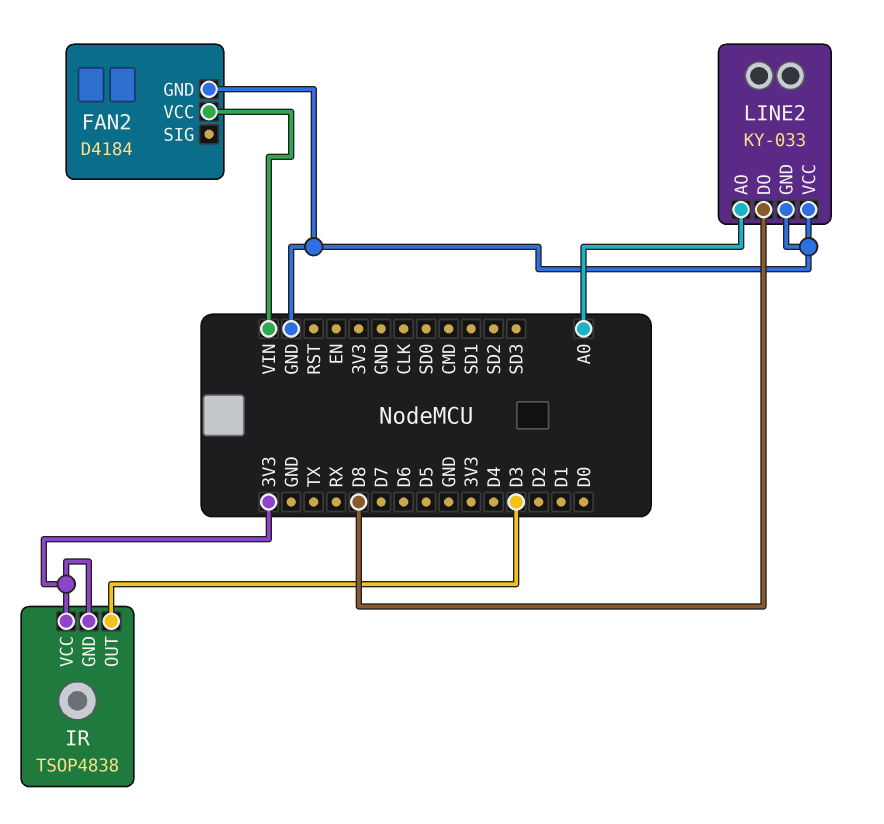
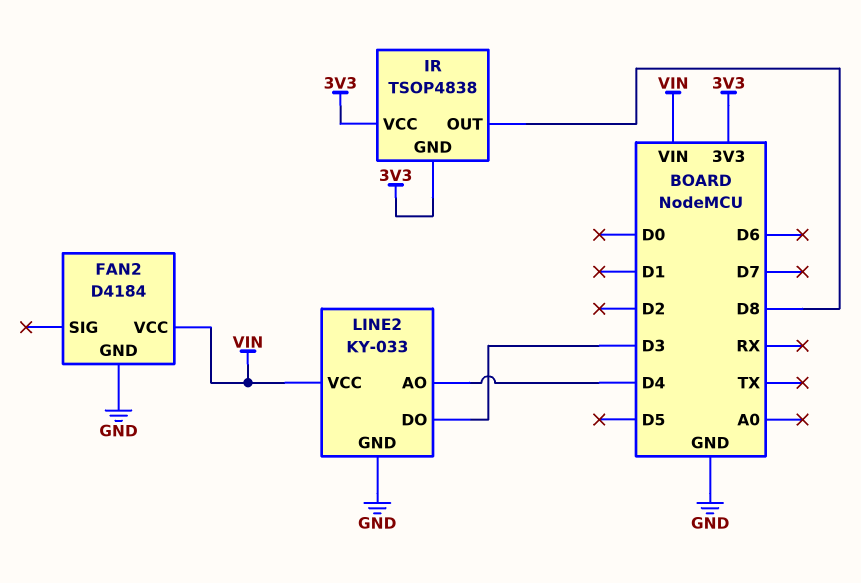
IR pin OUT: D3 -> D8
LINE2 pin AO: A0 -> D4
LINE2 pin DO: D8 -> D3
LINE2 pin VCC: GND -> VIN

